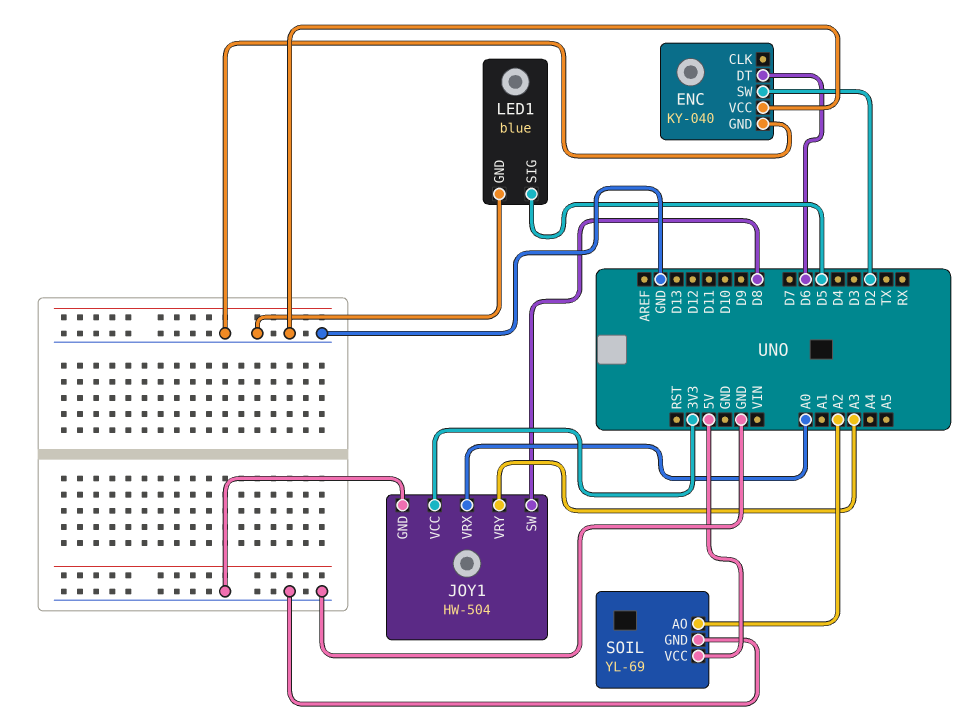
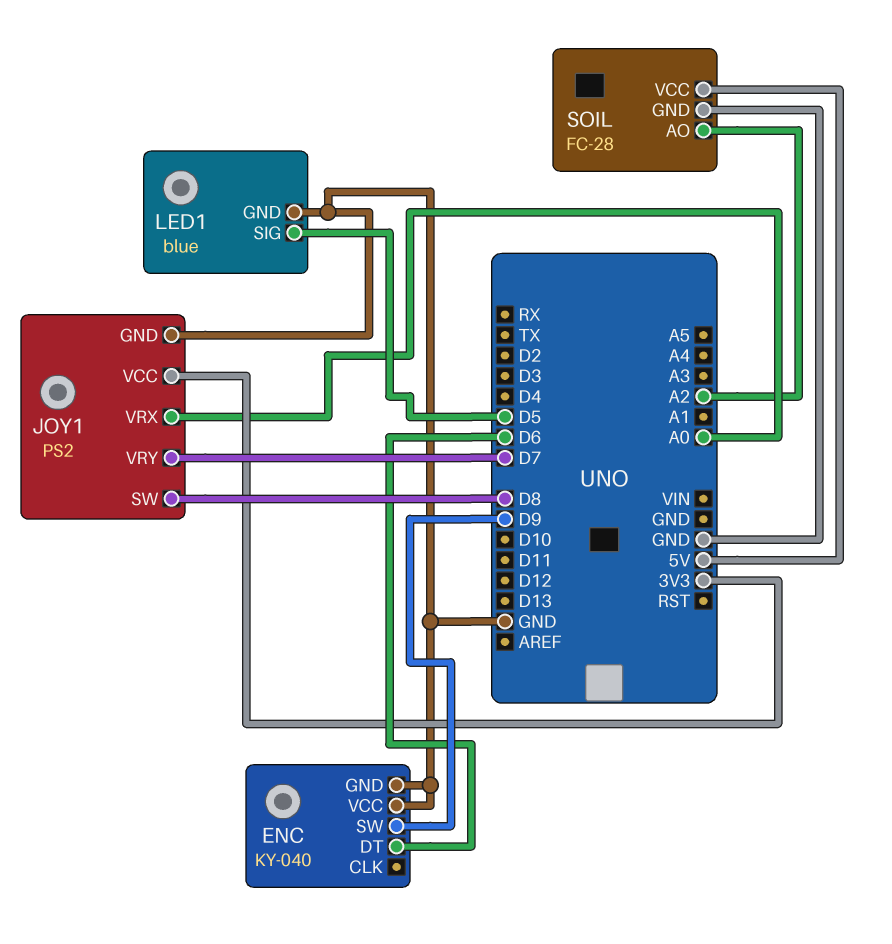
ENC pin SW: D2 -> D9
JOY1: HW-504 -> PS2
JOY1 pin VRY: A3 -> D7
SOIL: YL-69 -> FC-28

